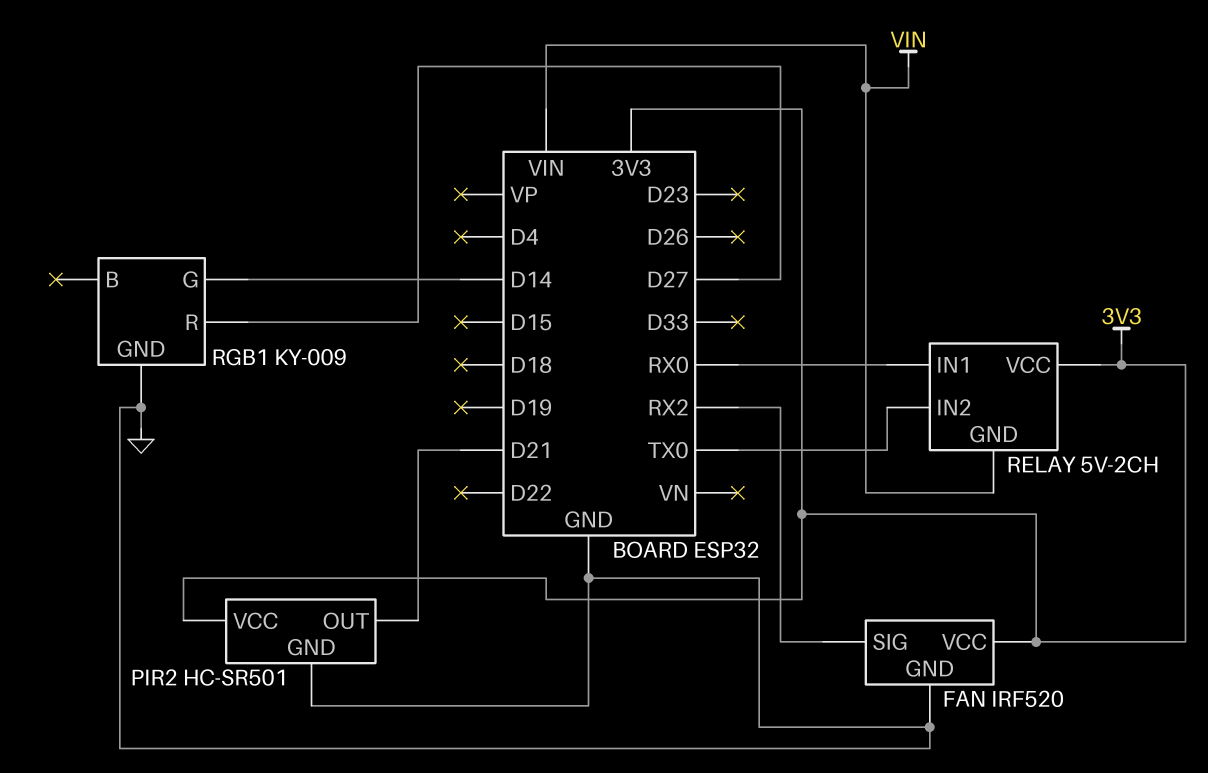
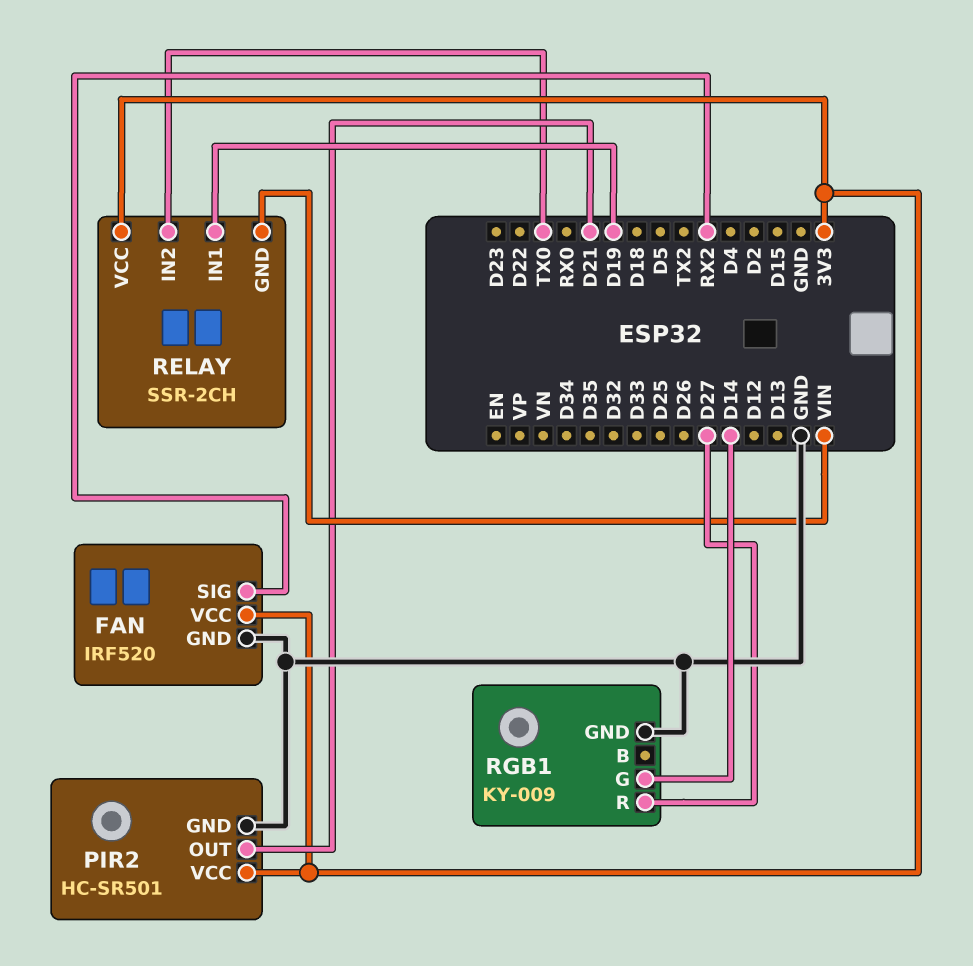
RELAY: 5V-2CH -> SSR-2CH
RELAY pin IN1: RX0 -> D19

